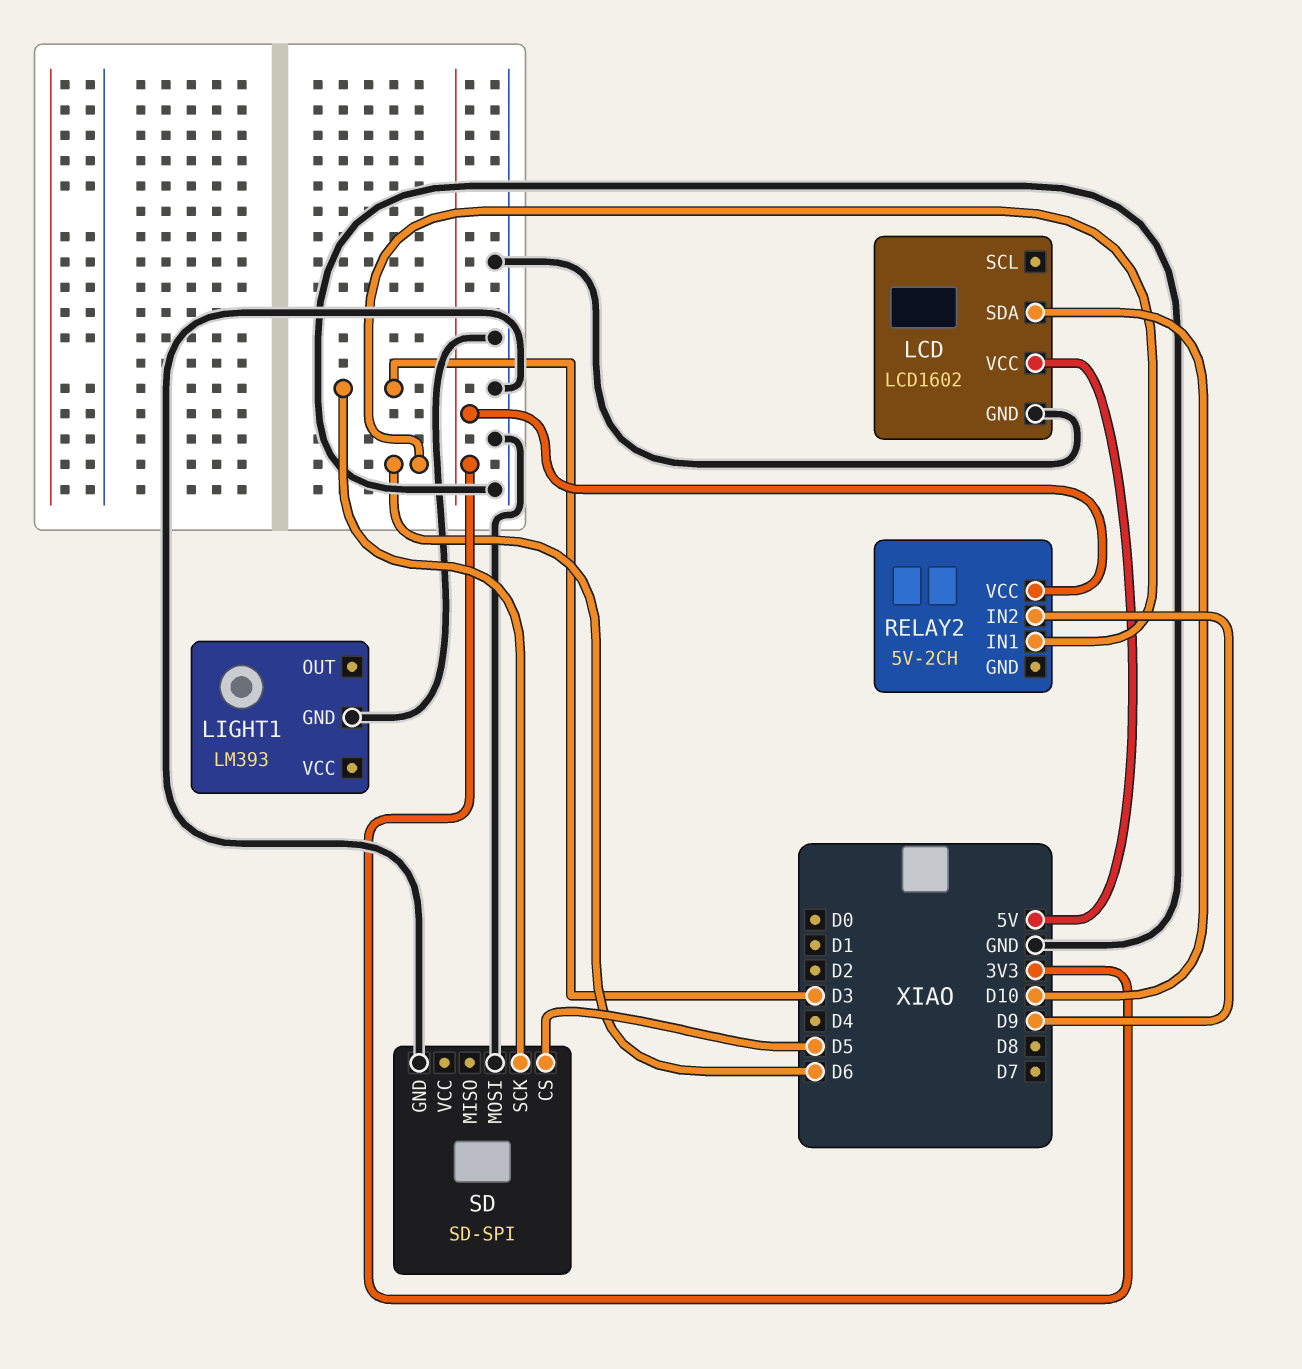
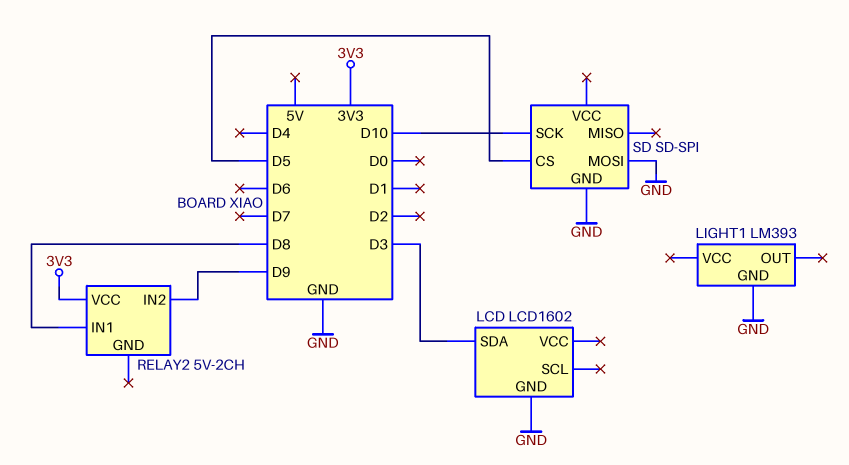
LCD pin SDA: D10 -> D3
LCD pin VCC: 5V -> none
RELAY2 pin IN1: D6 -> D8
SD pin SCK: D3 -> D10

